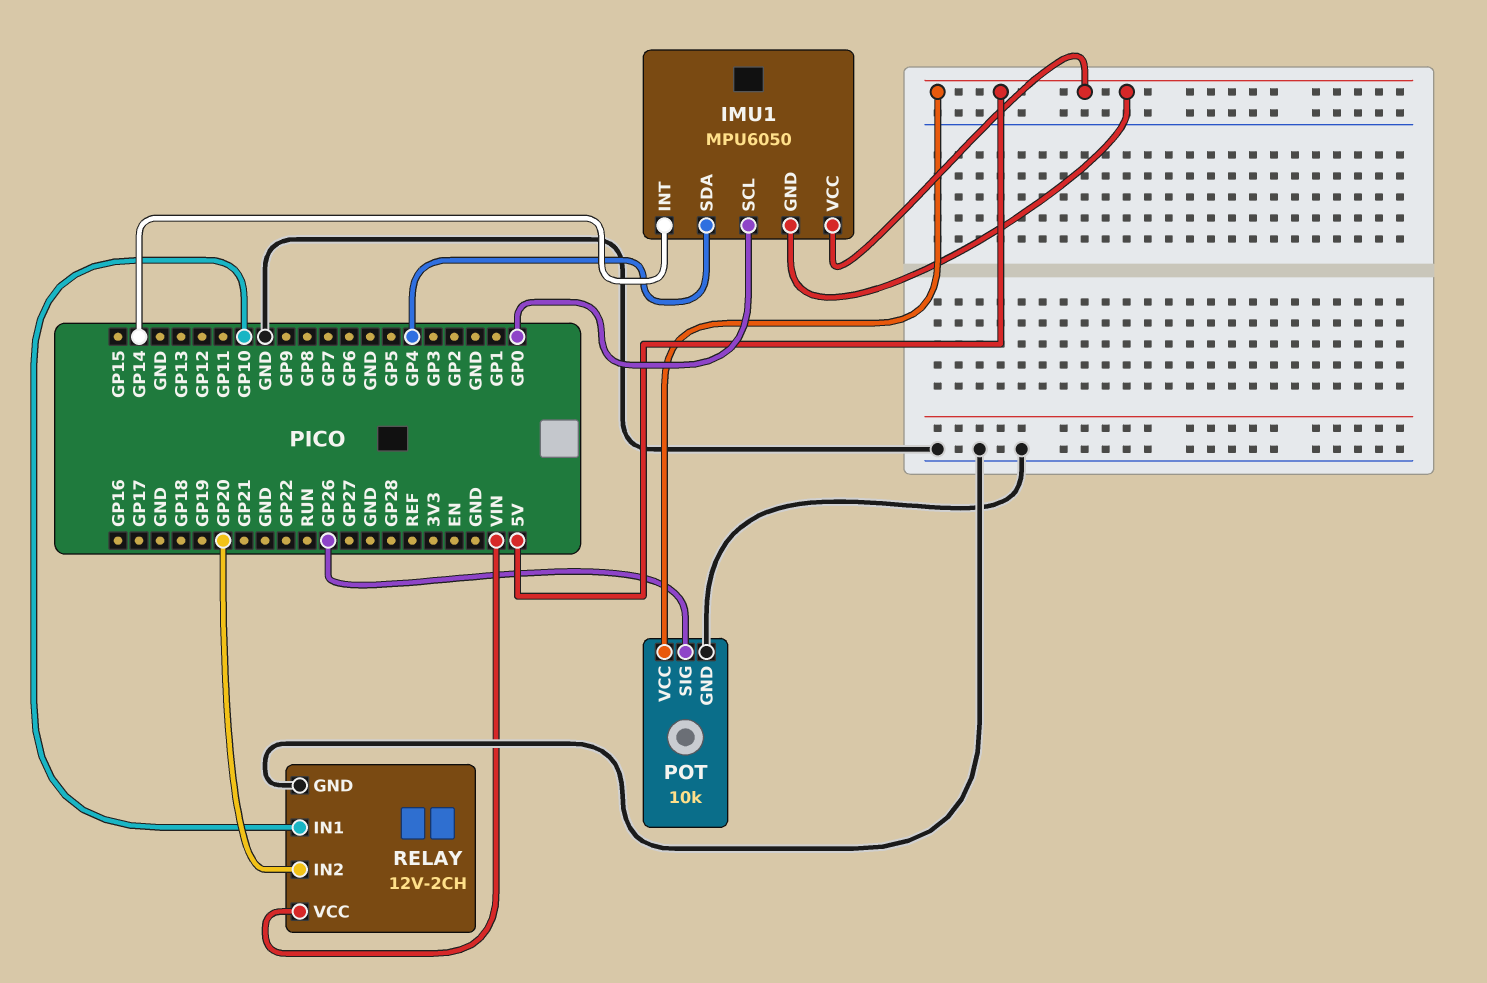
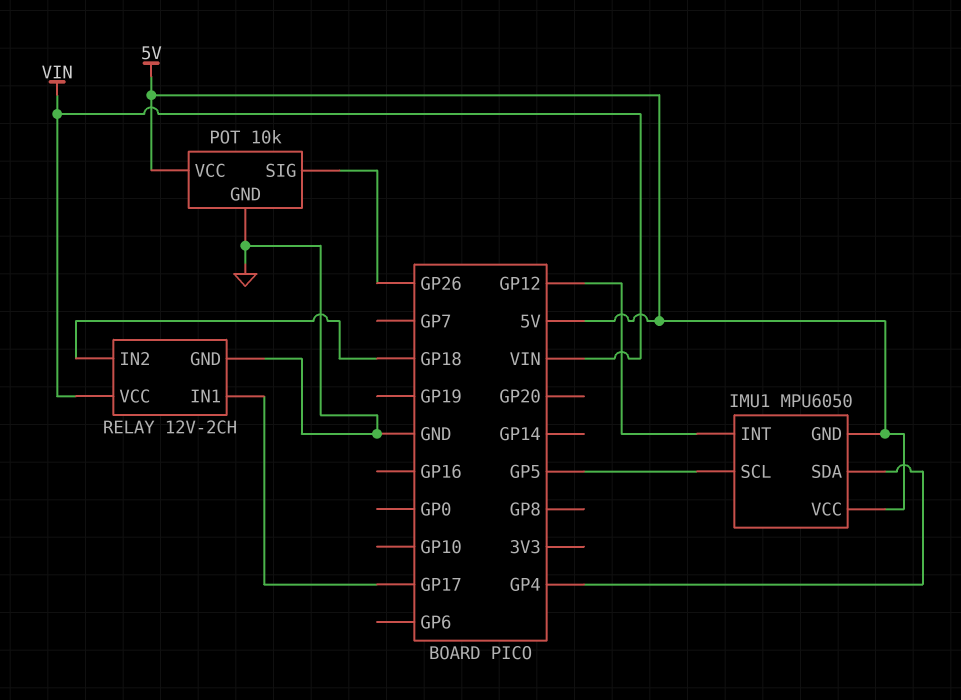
IMU1 pin INT: GP14 -> GP12
IMU1 pin SCL: GP0 -> GP5
RELAY pin IN1: GP10 -> GP17
RELAY pin IN2: GP20 -> GP18

